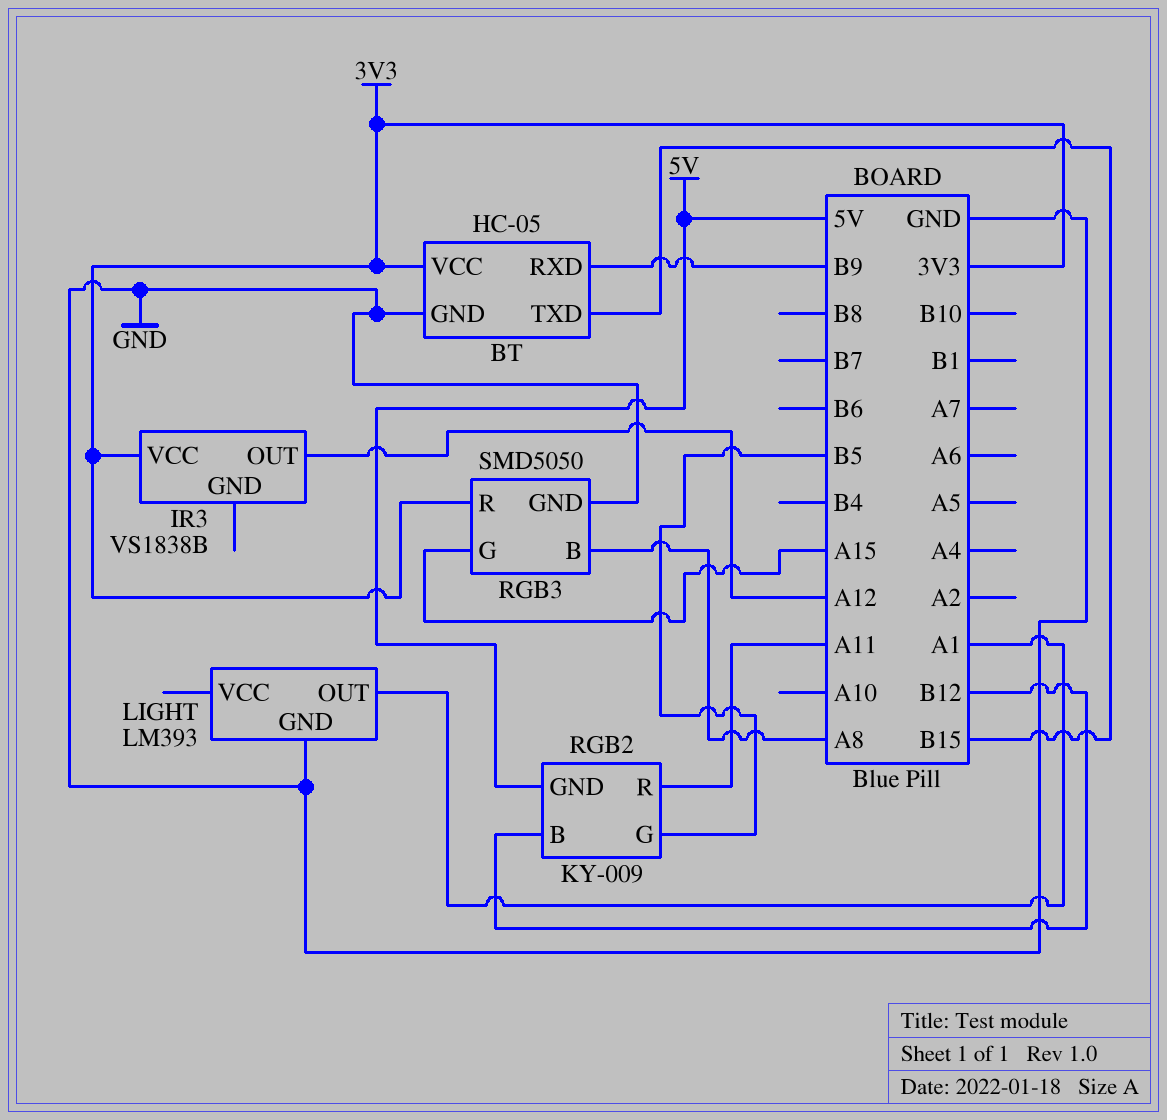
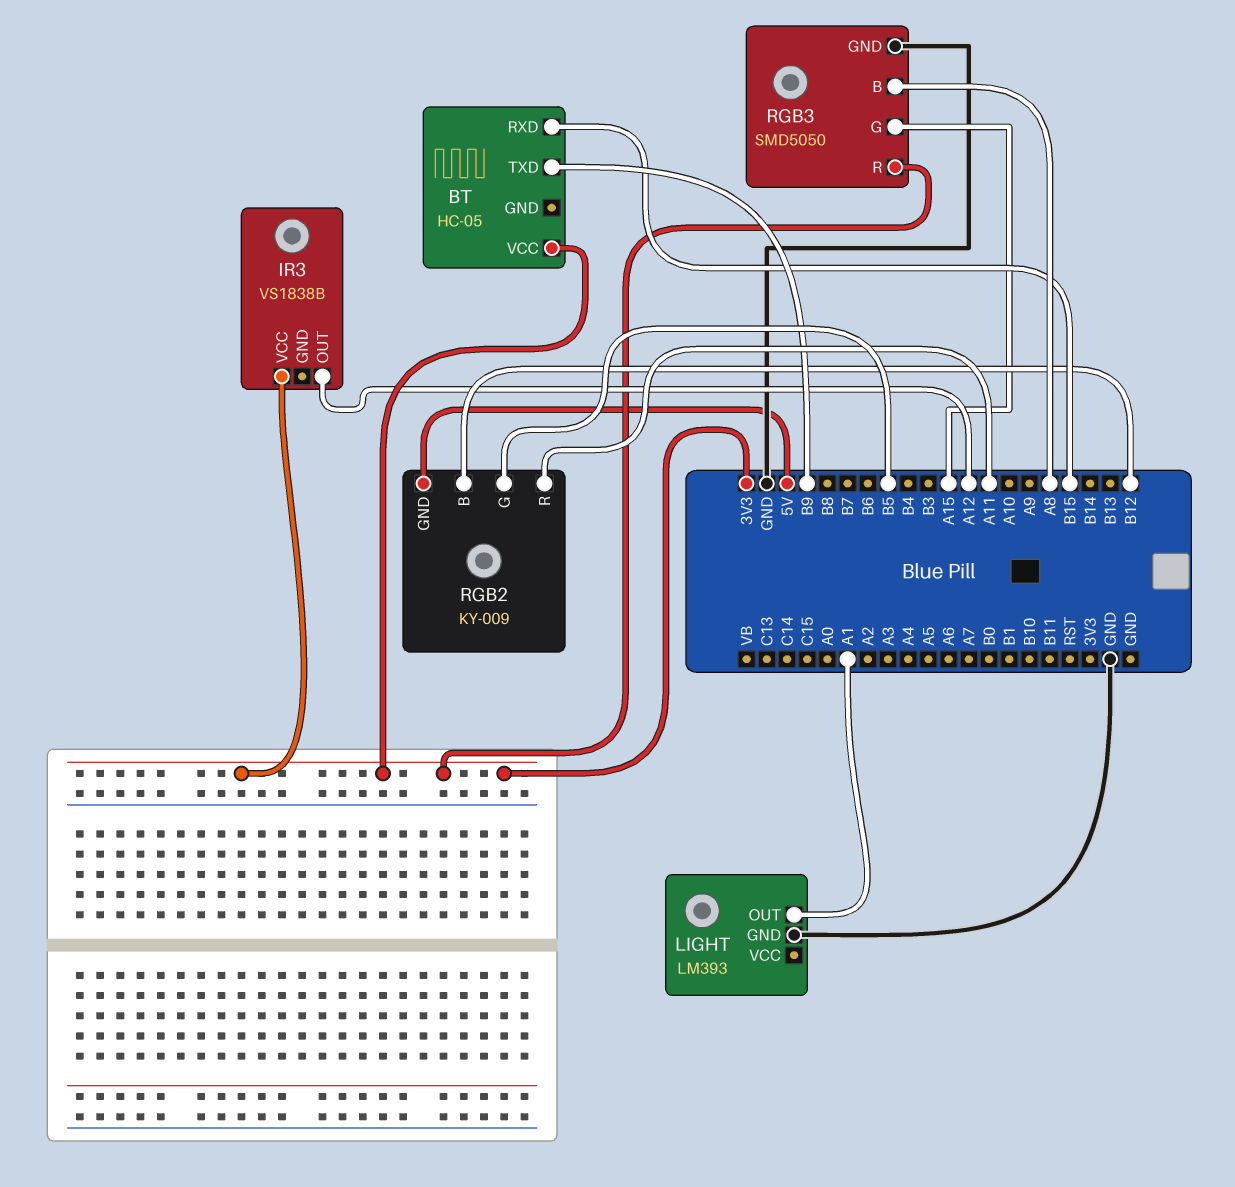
BT pin GND: GND -> none
BT pin RXD: B9 -> B15
BT pin TXD: B15 -> B9

